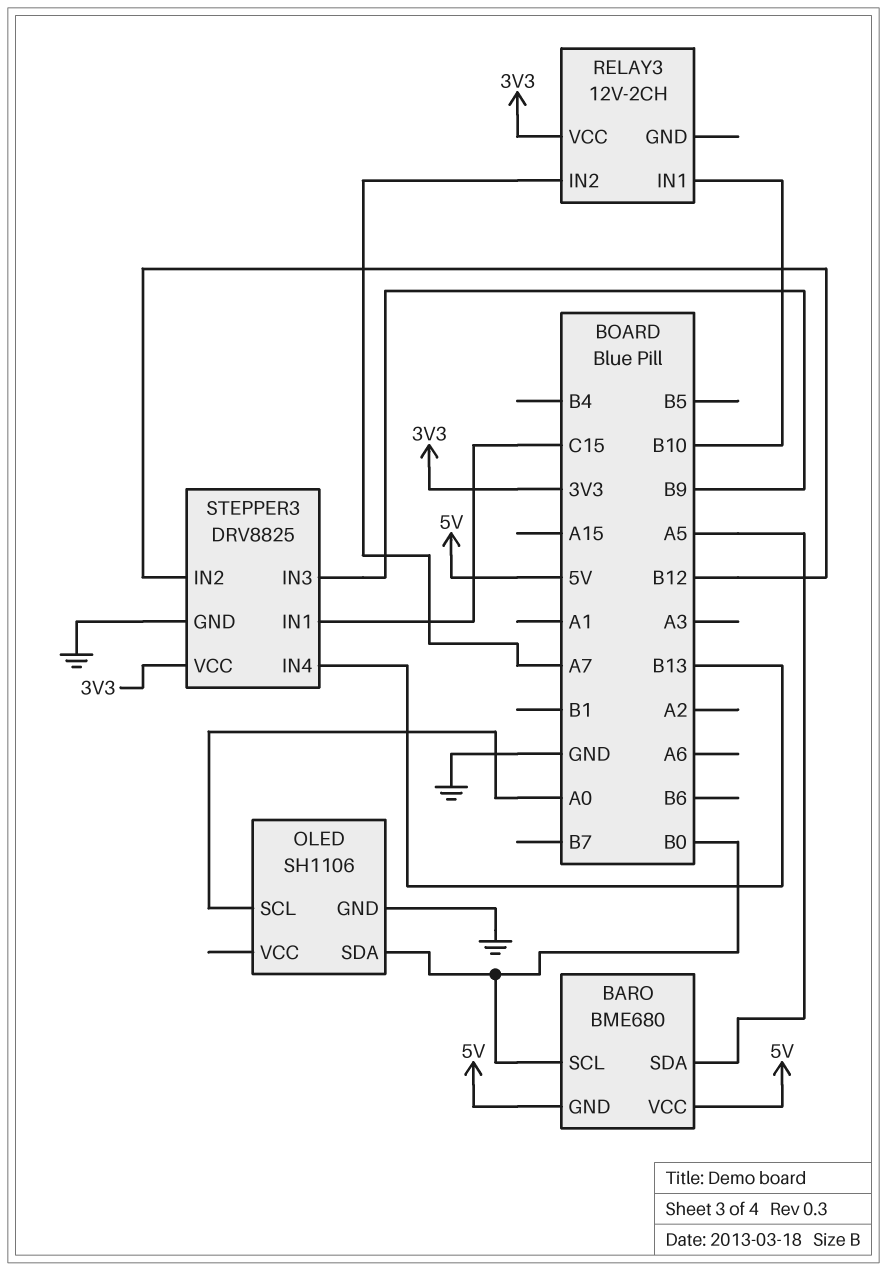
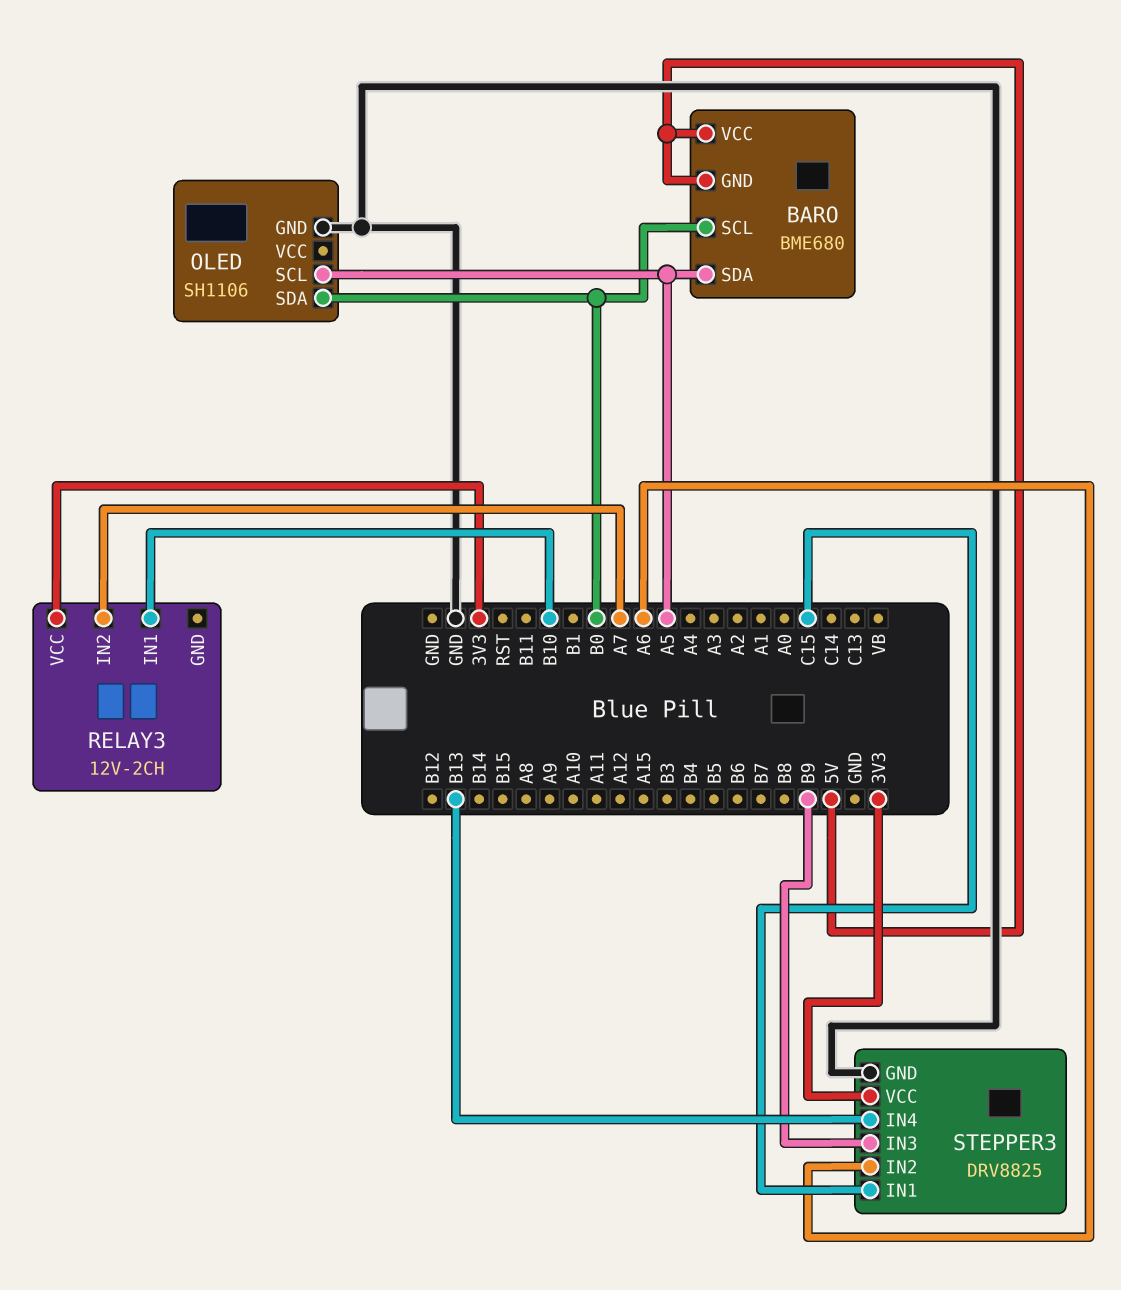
OLED pin SCL: A0 -> A5
STEPPER3 pin IN2: B12 -> A6

